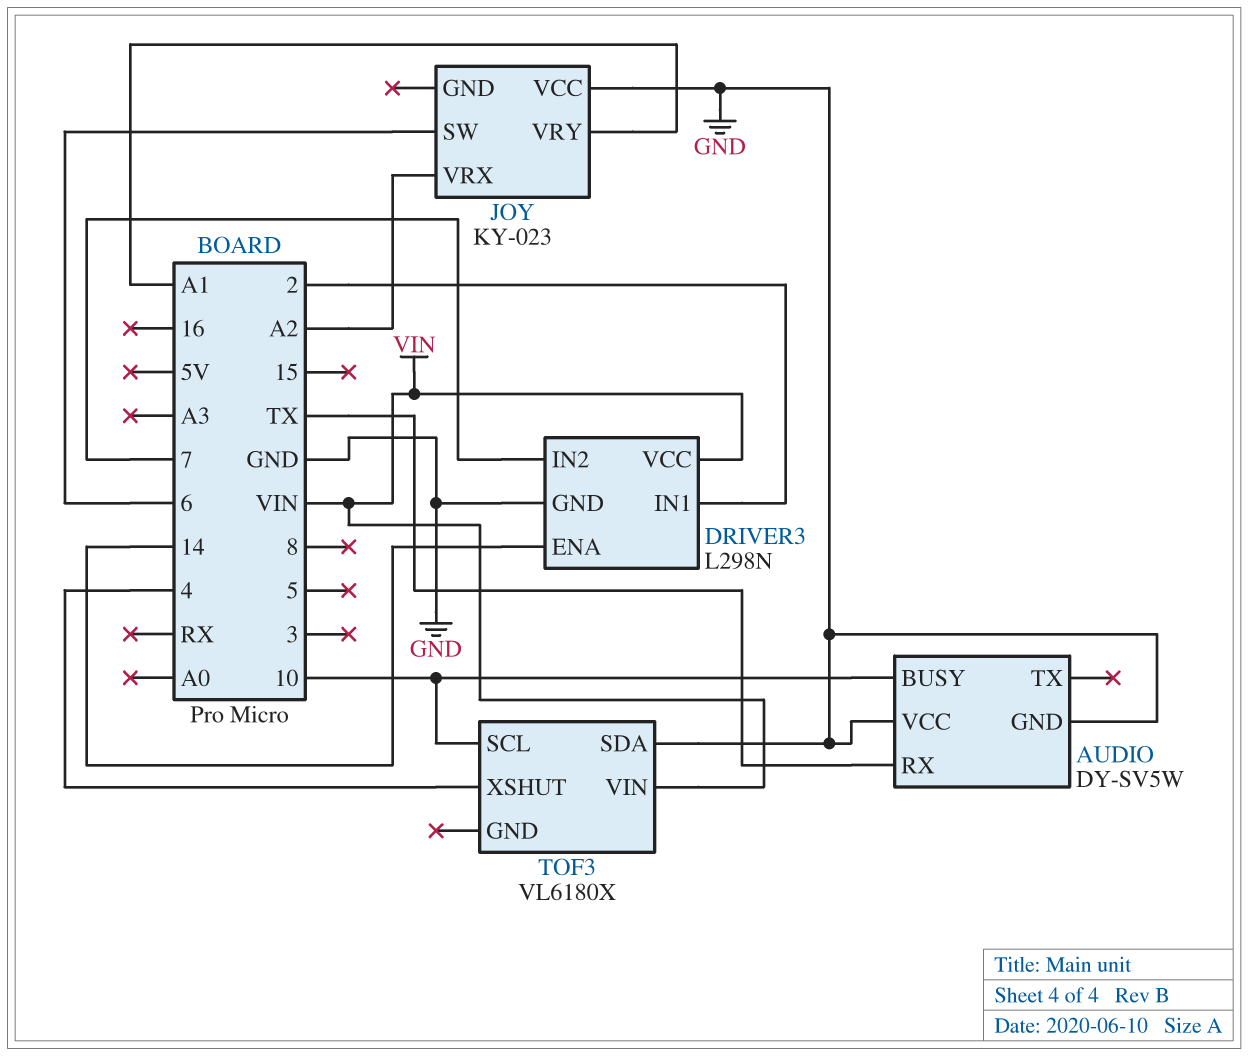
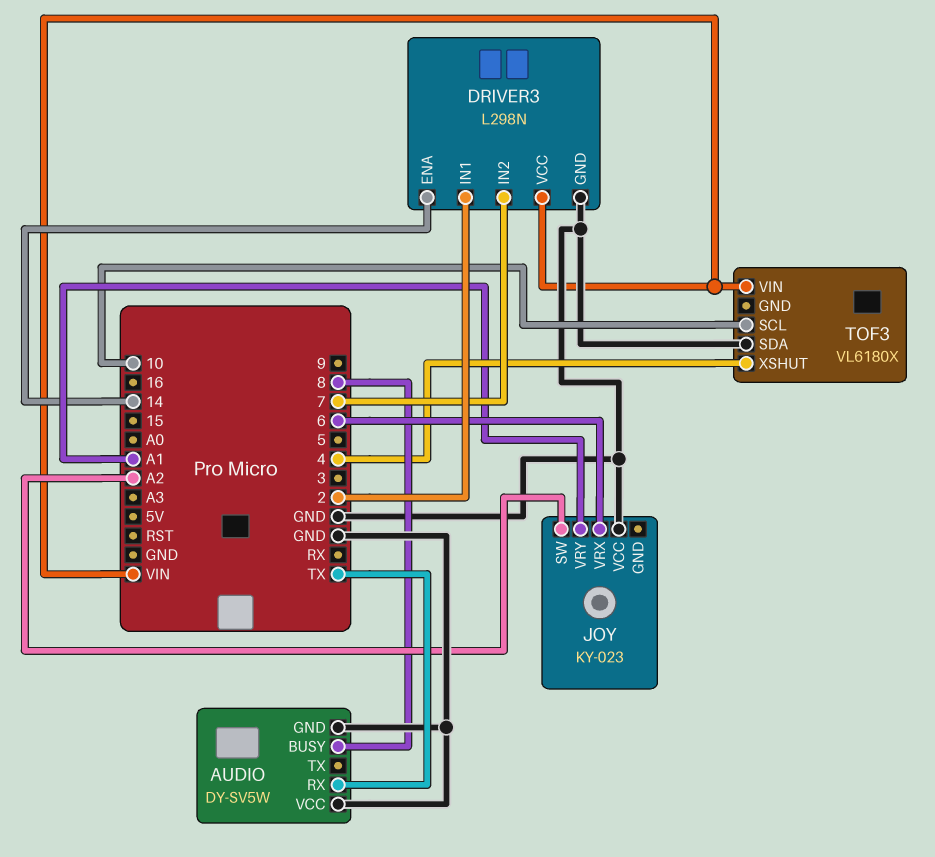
AUDIO pin BUSY: 10 -> 8
JOY pin SW: 6 -> A2
JOY pin VRX: A2 -> 6

